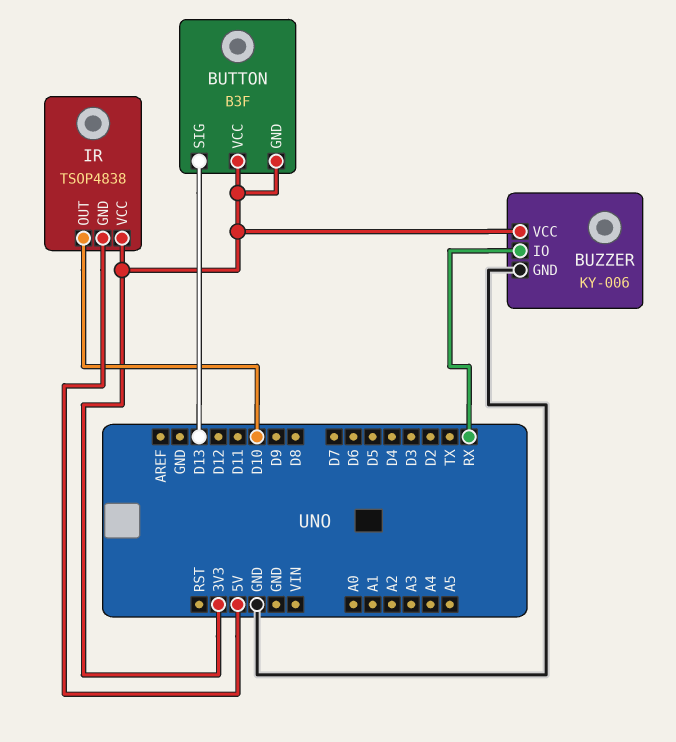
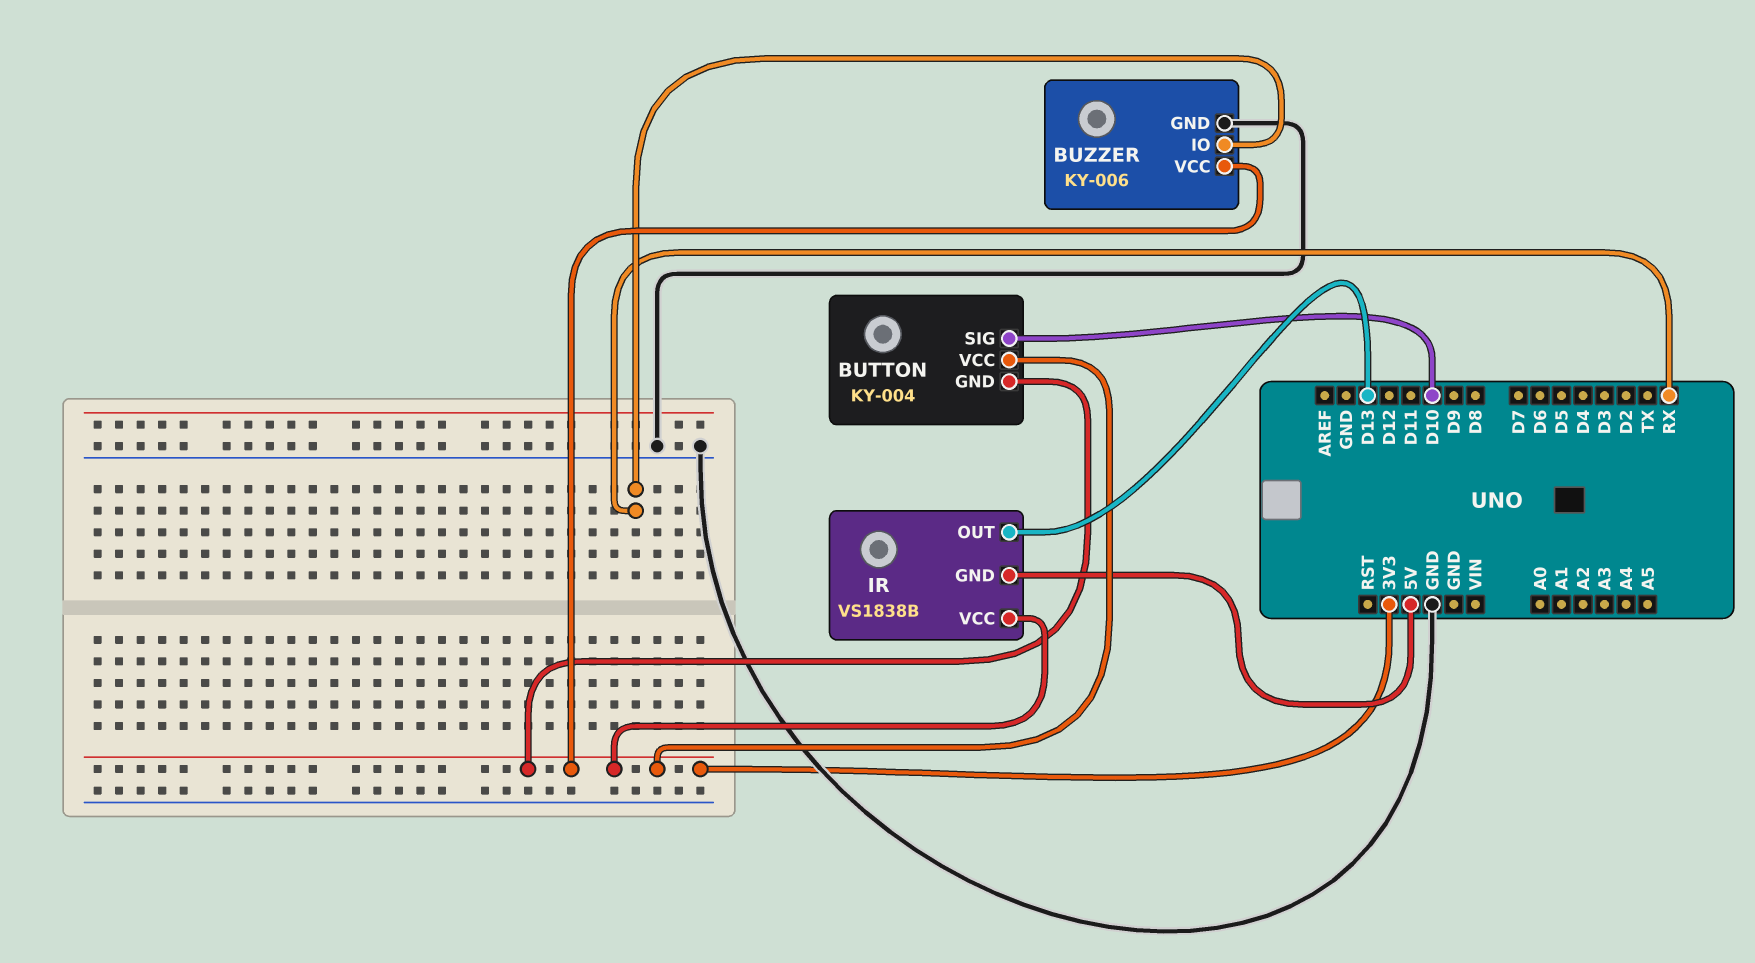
BUTTON: B3F -> KY-004
BUTTON pin SIG: D13 -> D10
IR: TSOP4838 -> VS1838B
IR pin OUT: D10 -> D13

